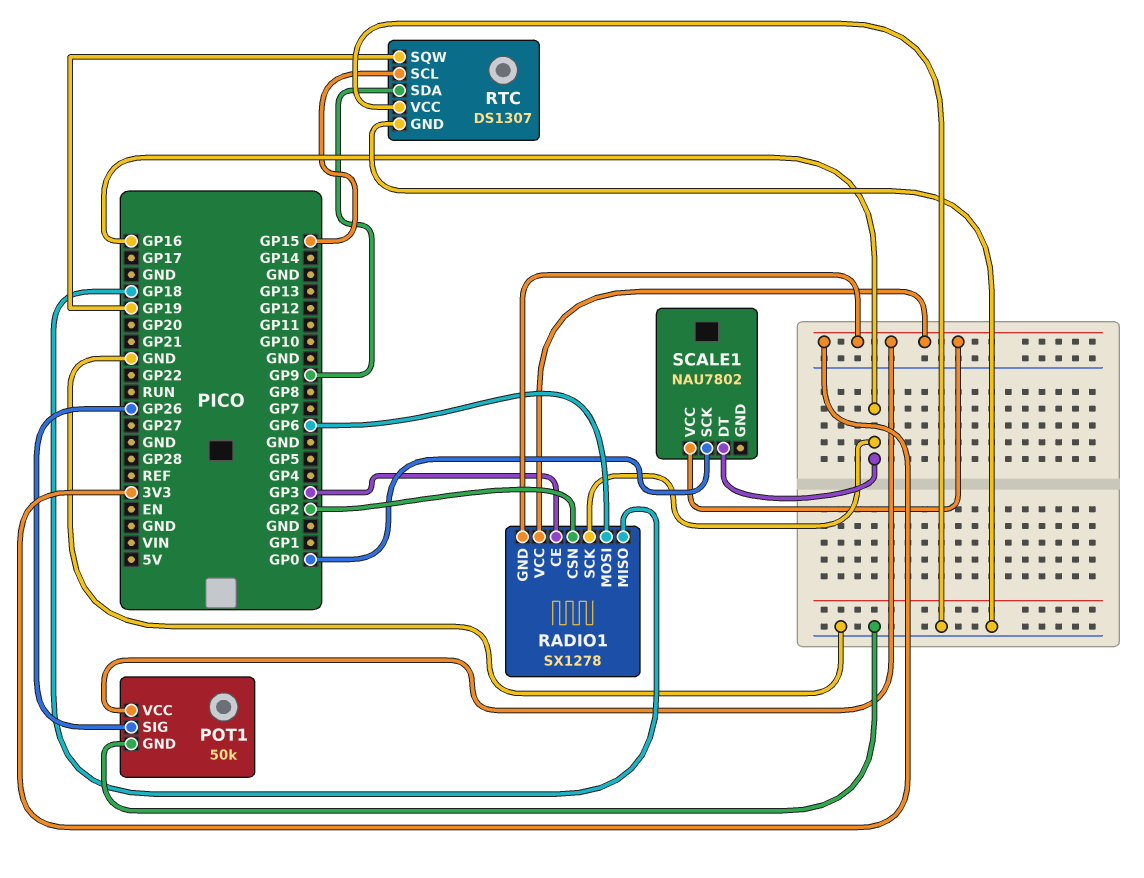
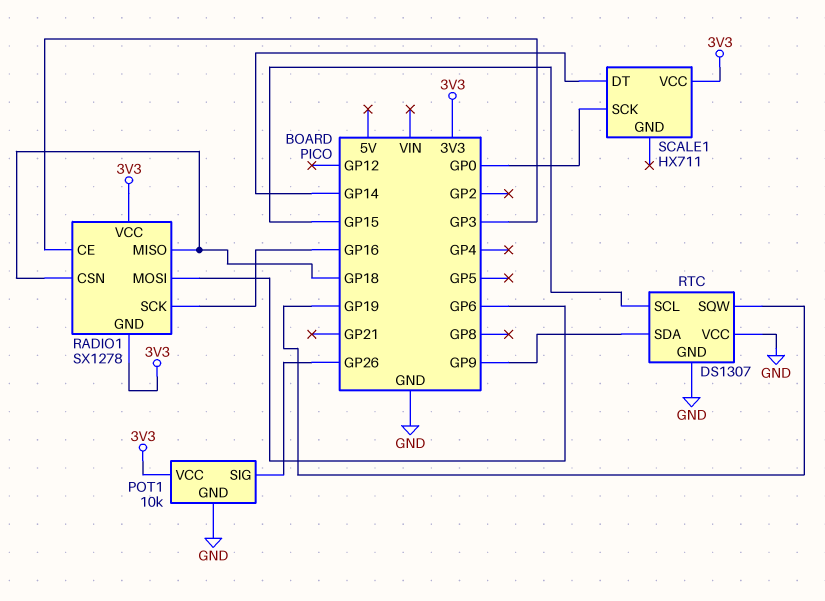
POT1: 50k -> 10k
RADIO1 pin CSN: GP2 -> GP18
SCALE1: NAU7802 -> HX711
SCALE1 pin DT: GP16 -> GP14

